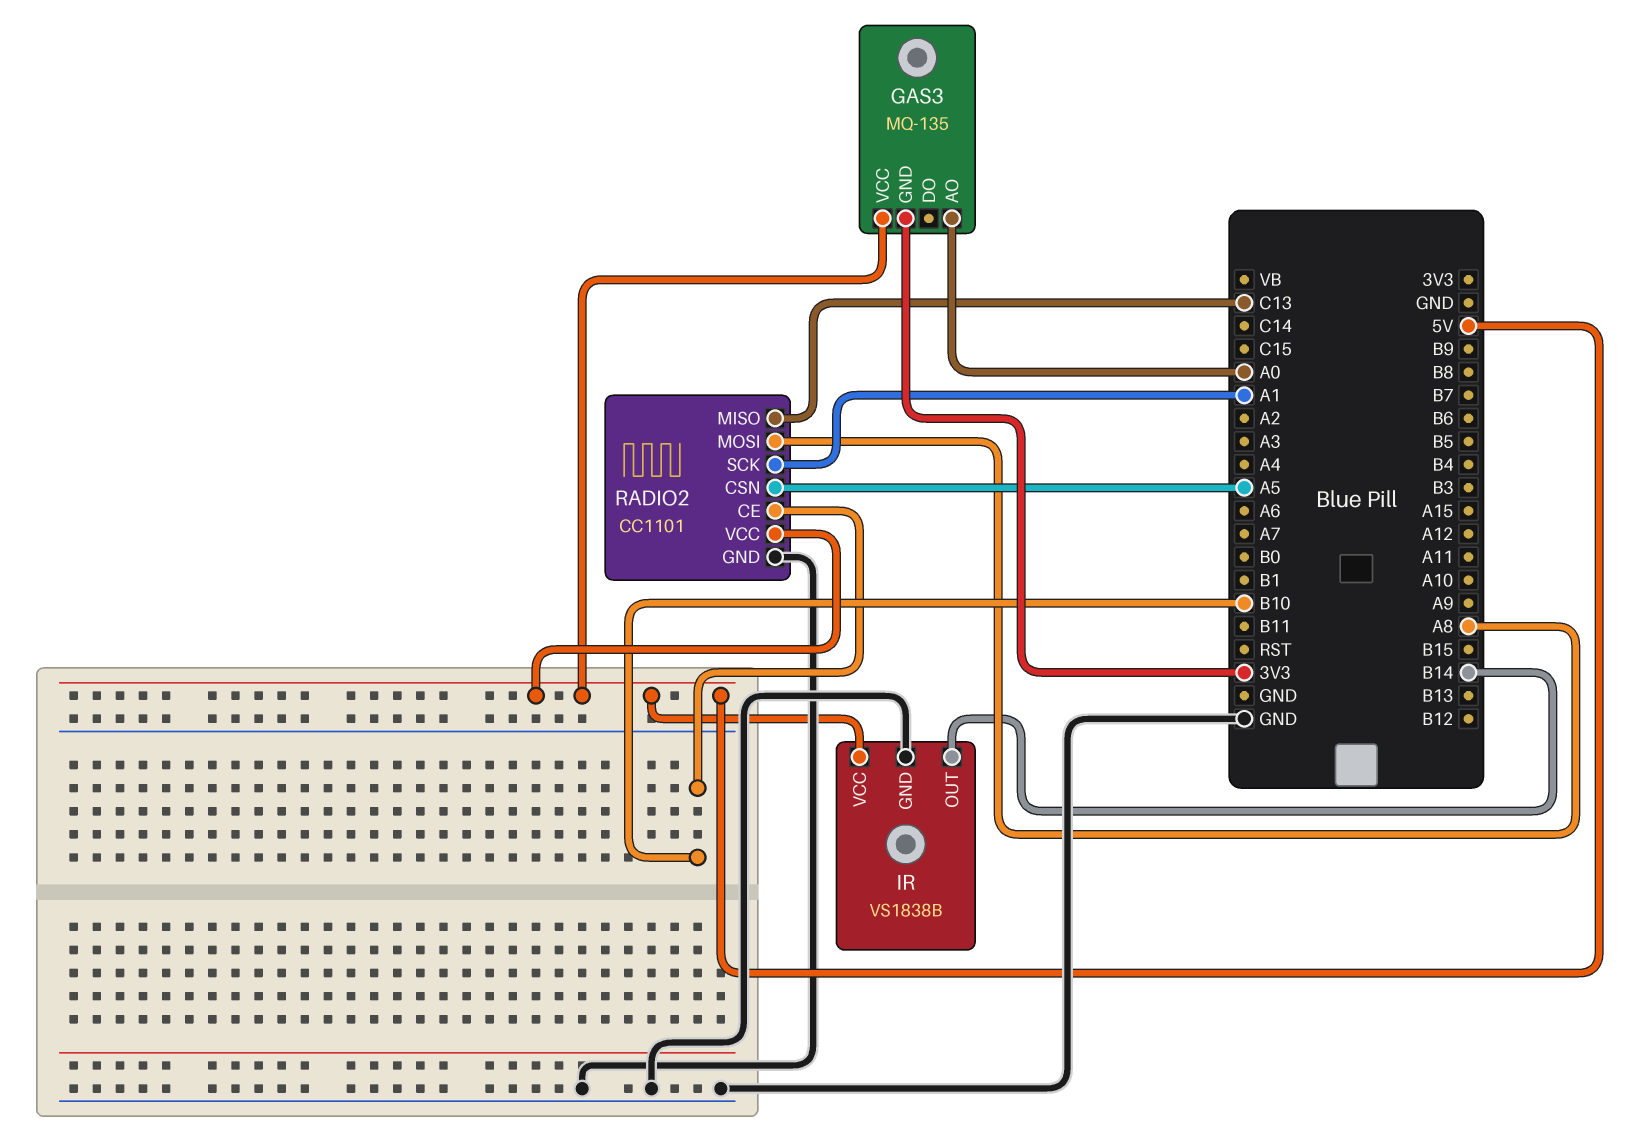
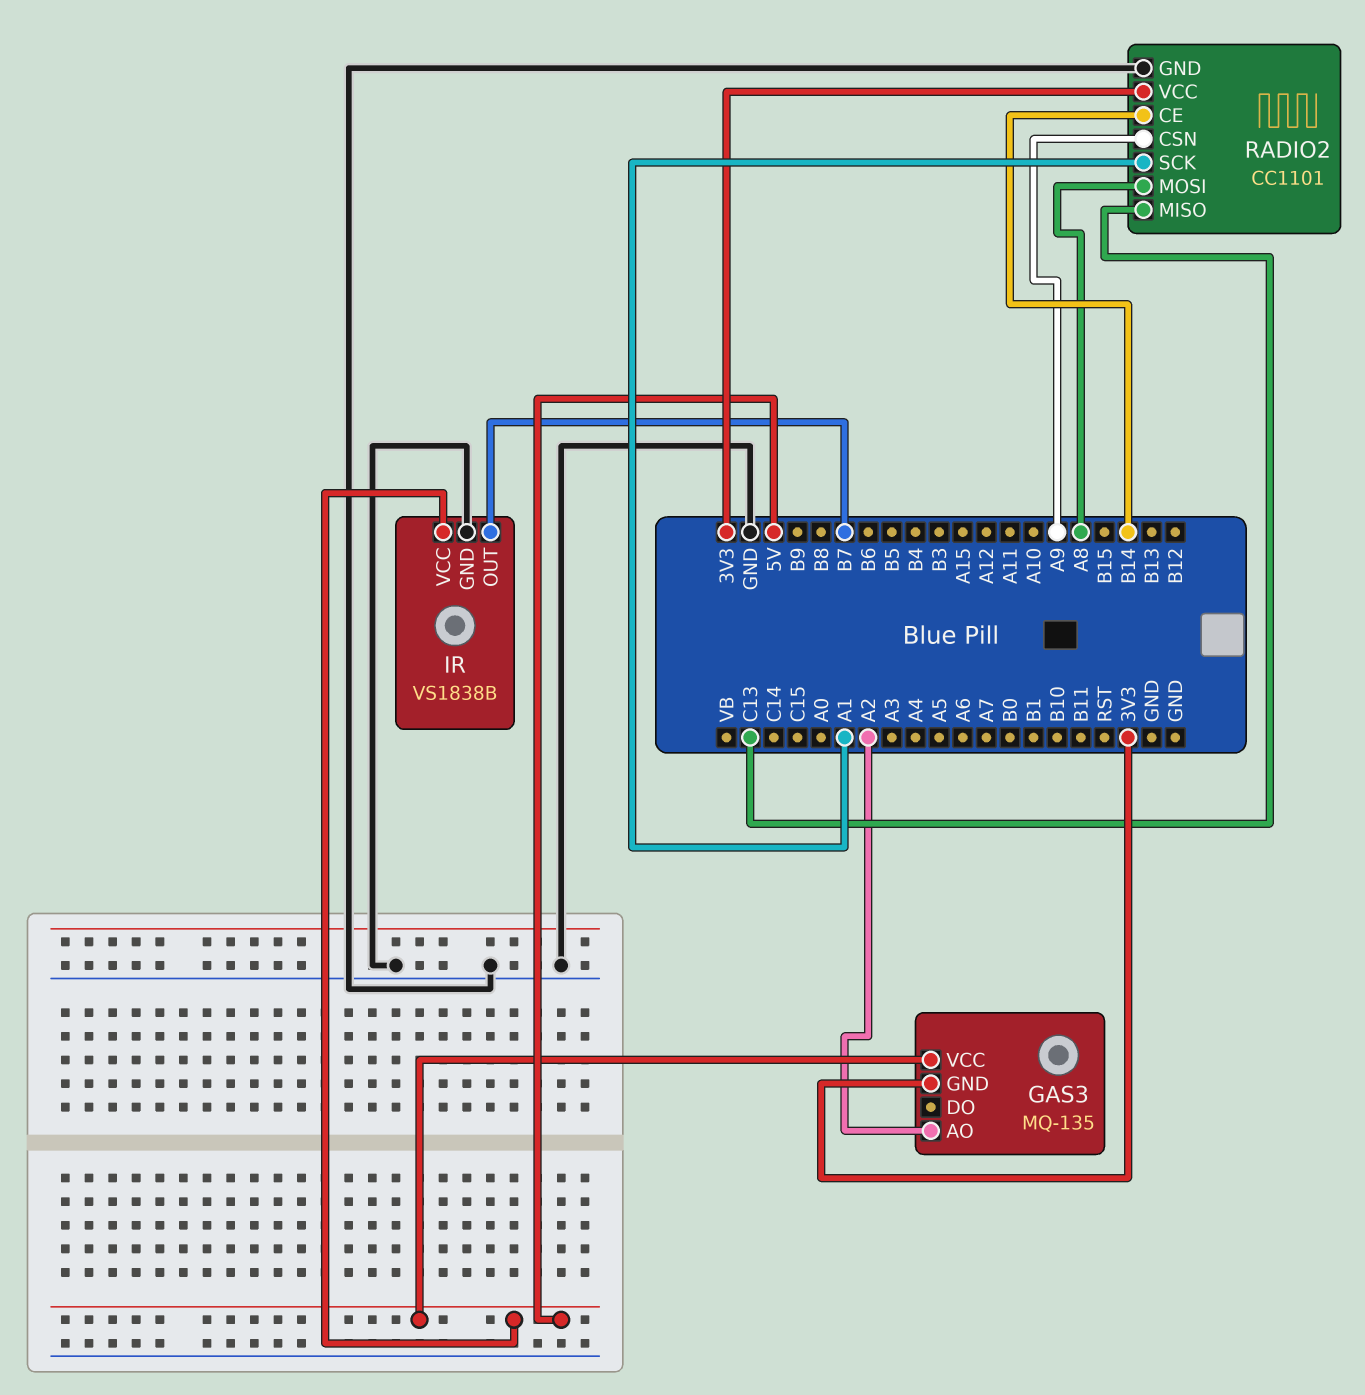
GAS3 pin AO: A0 -> A2
IR pin OUT: B14 -> B7
RADIO2 pin CE: B10 -> B14
RADIO2 pin CSN: A5 -> A9
RADIO2 pin VCC: 5V -> 3V3

